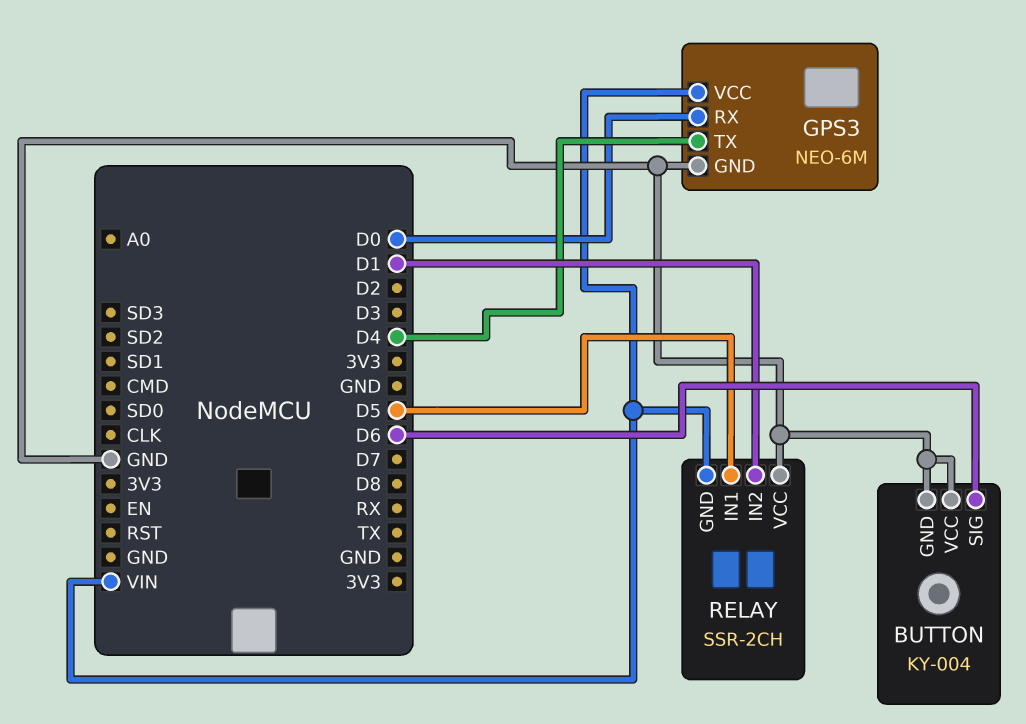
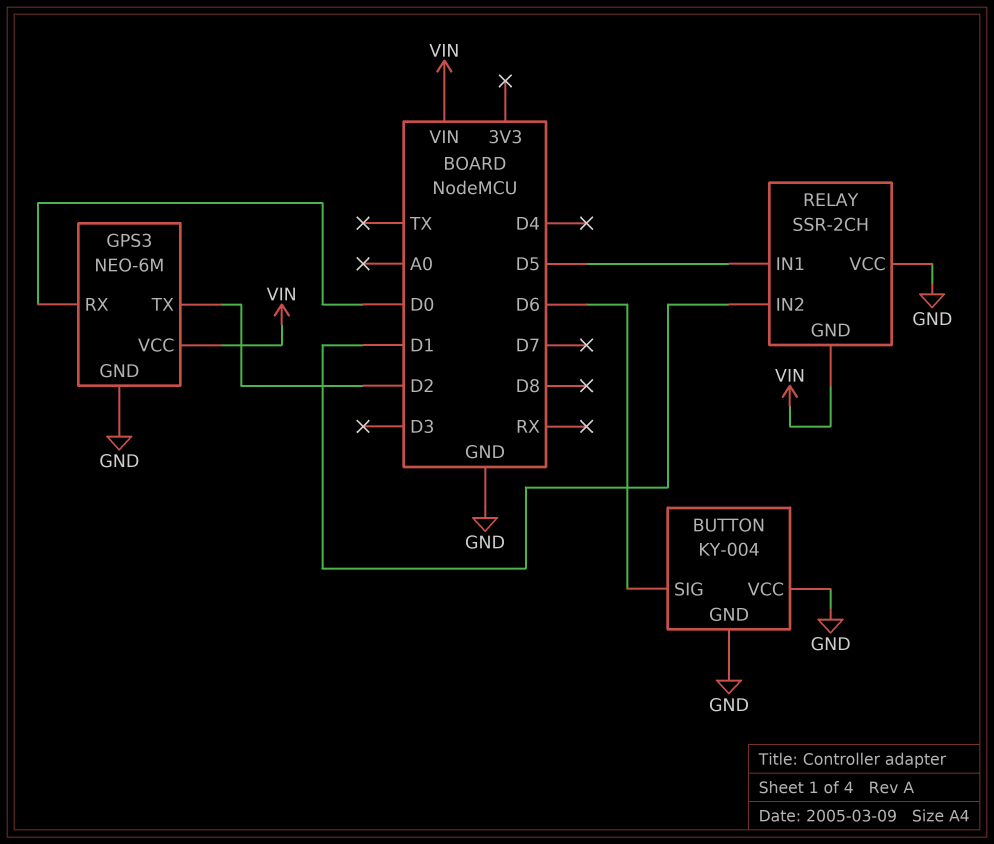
GPS3 pin TX: D4 -> D2

